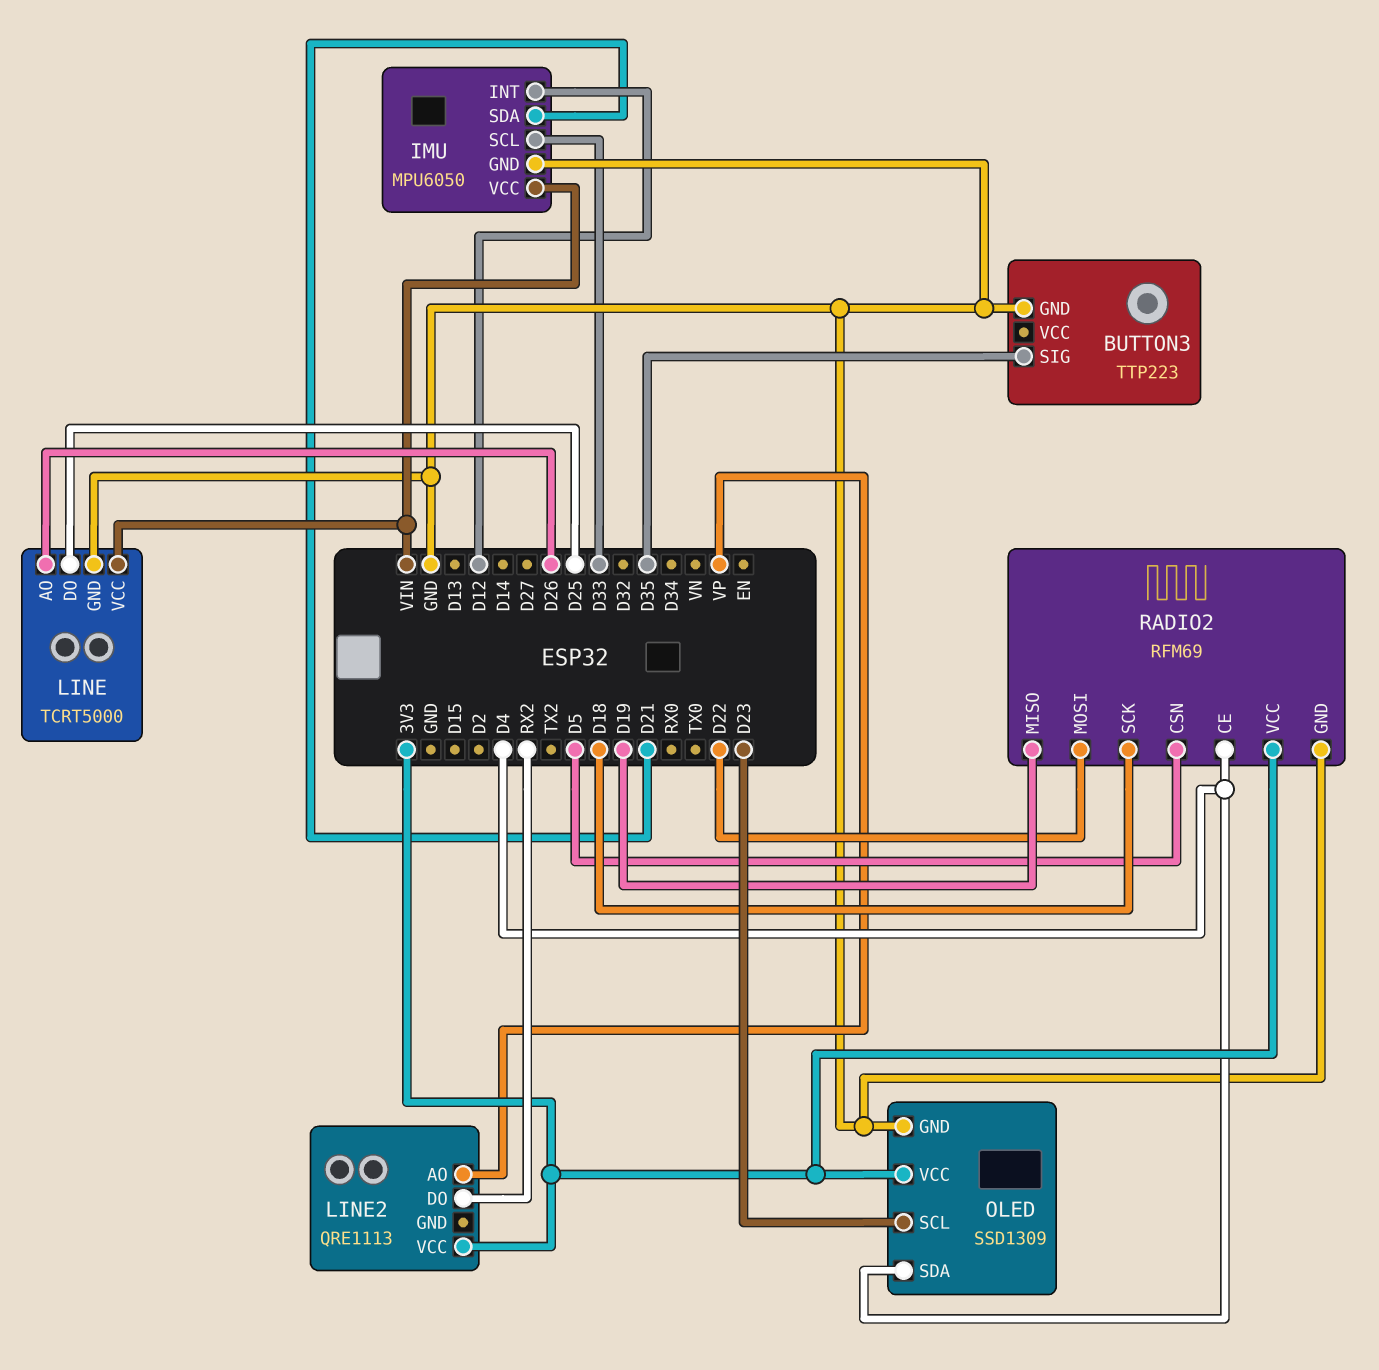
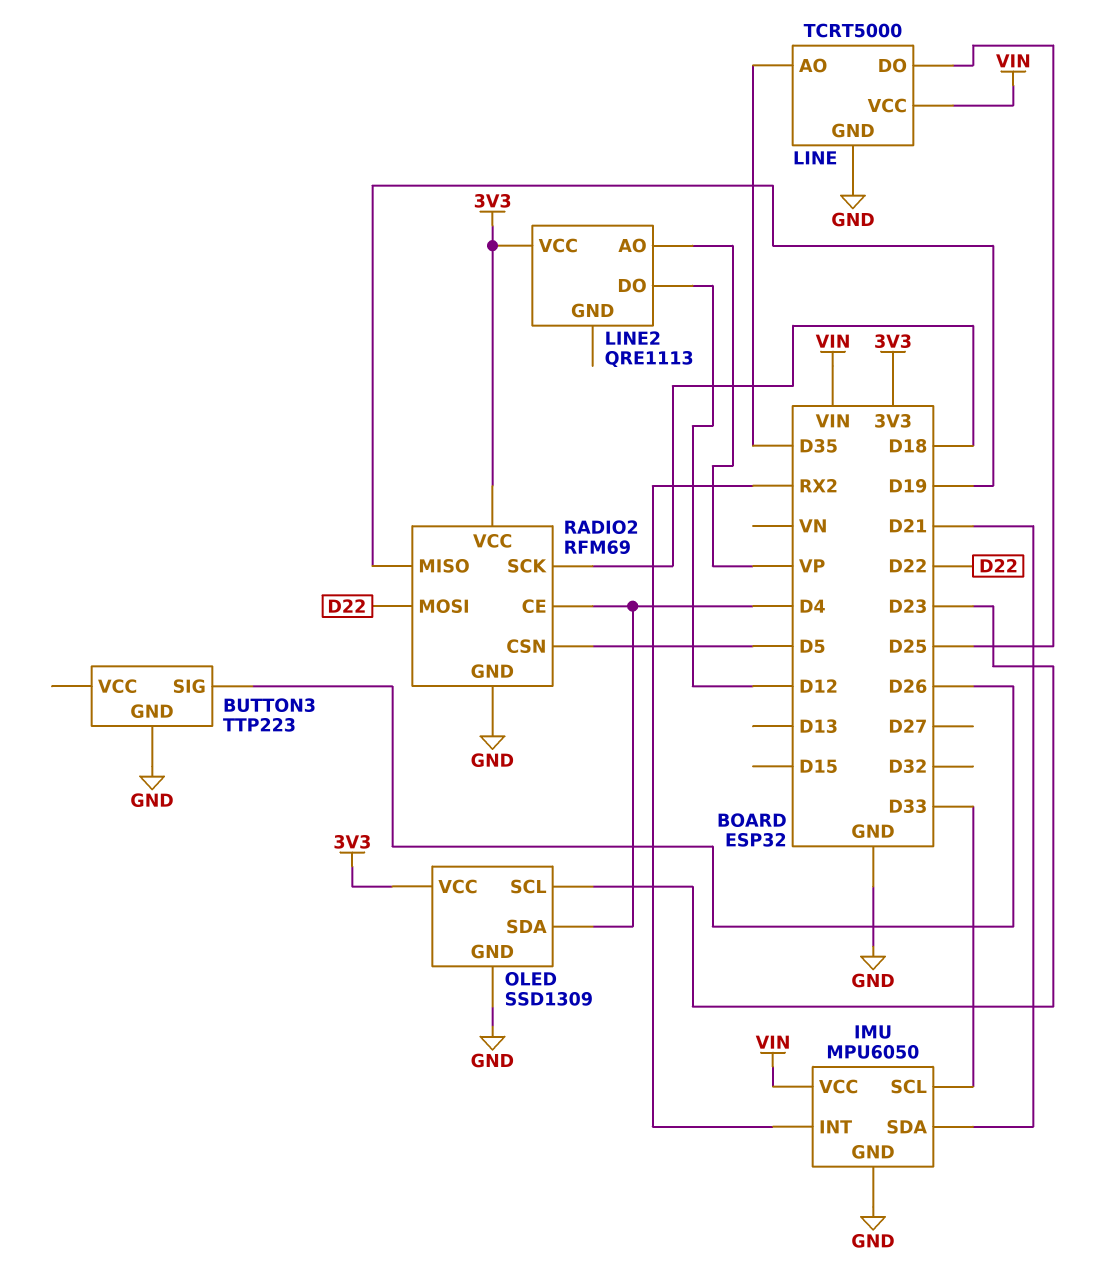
BUTTON3 pin SIG: D35 -> D26
IMU pin INT: D12 -> RX2
LINE pin AO: D26 -> D35
LINE2 pin DO: RX2 -> D12

